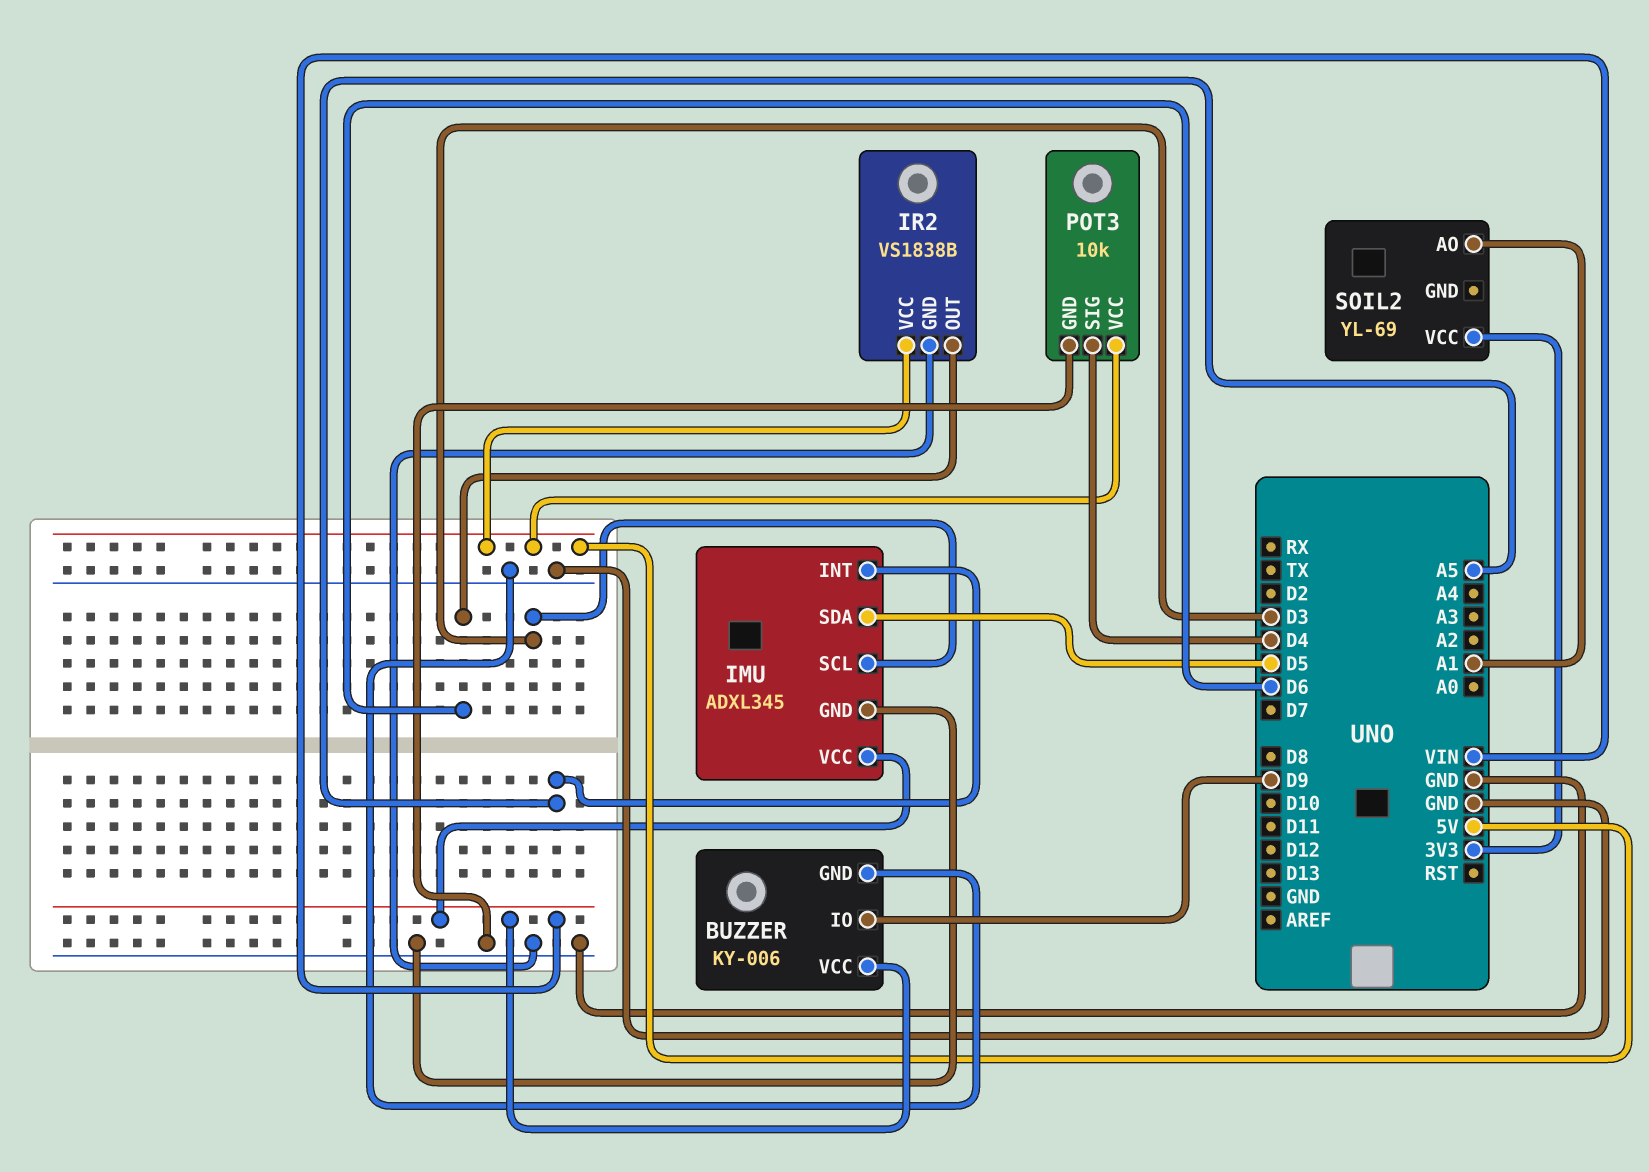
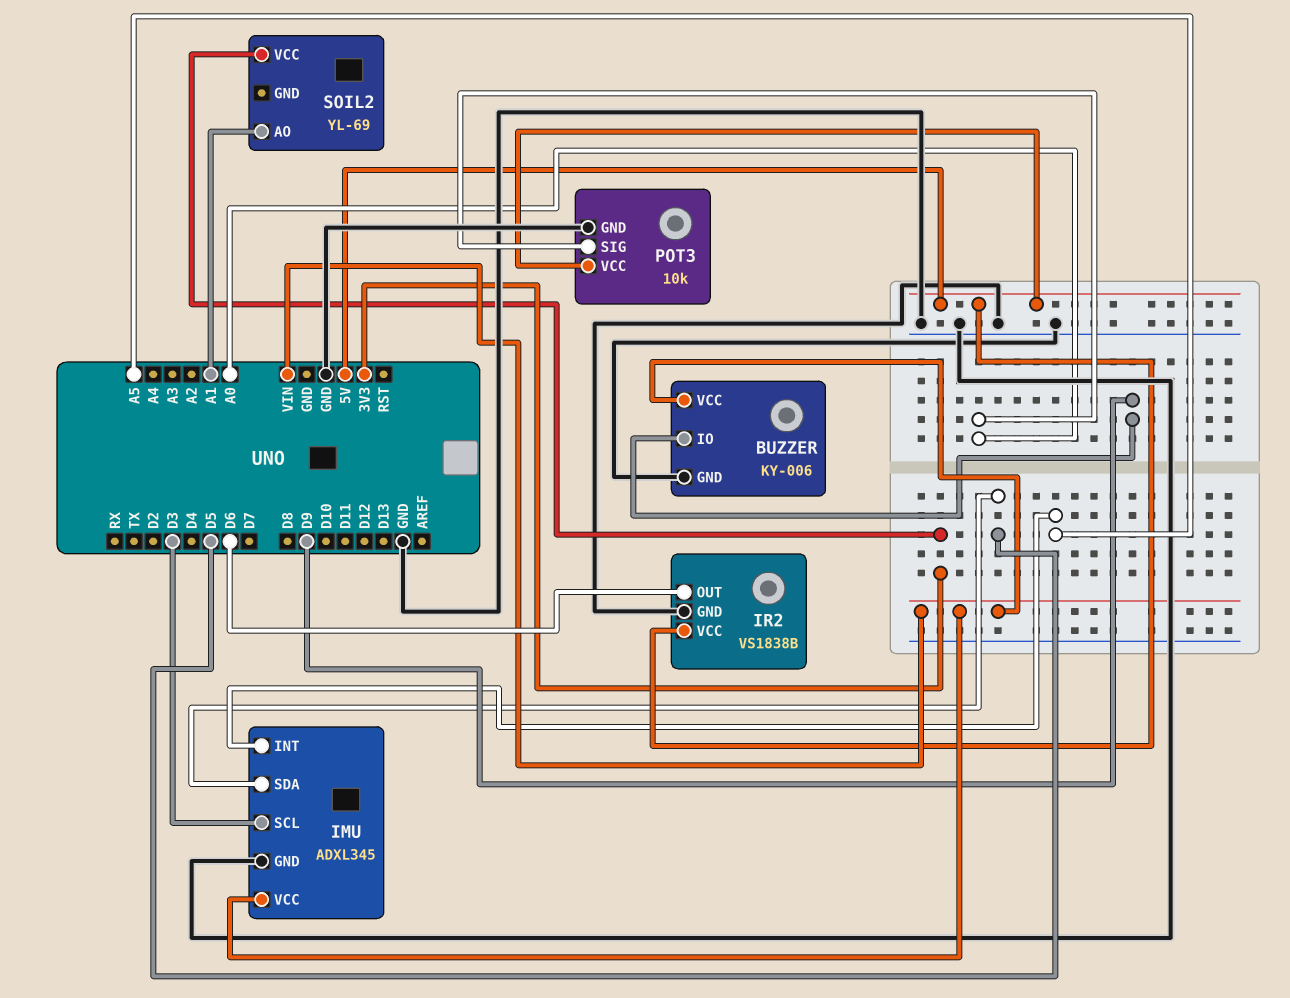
POT3 pin SIG: D4 -> A0

